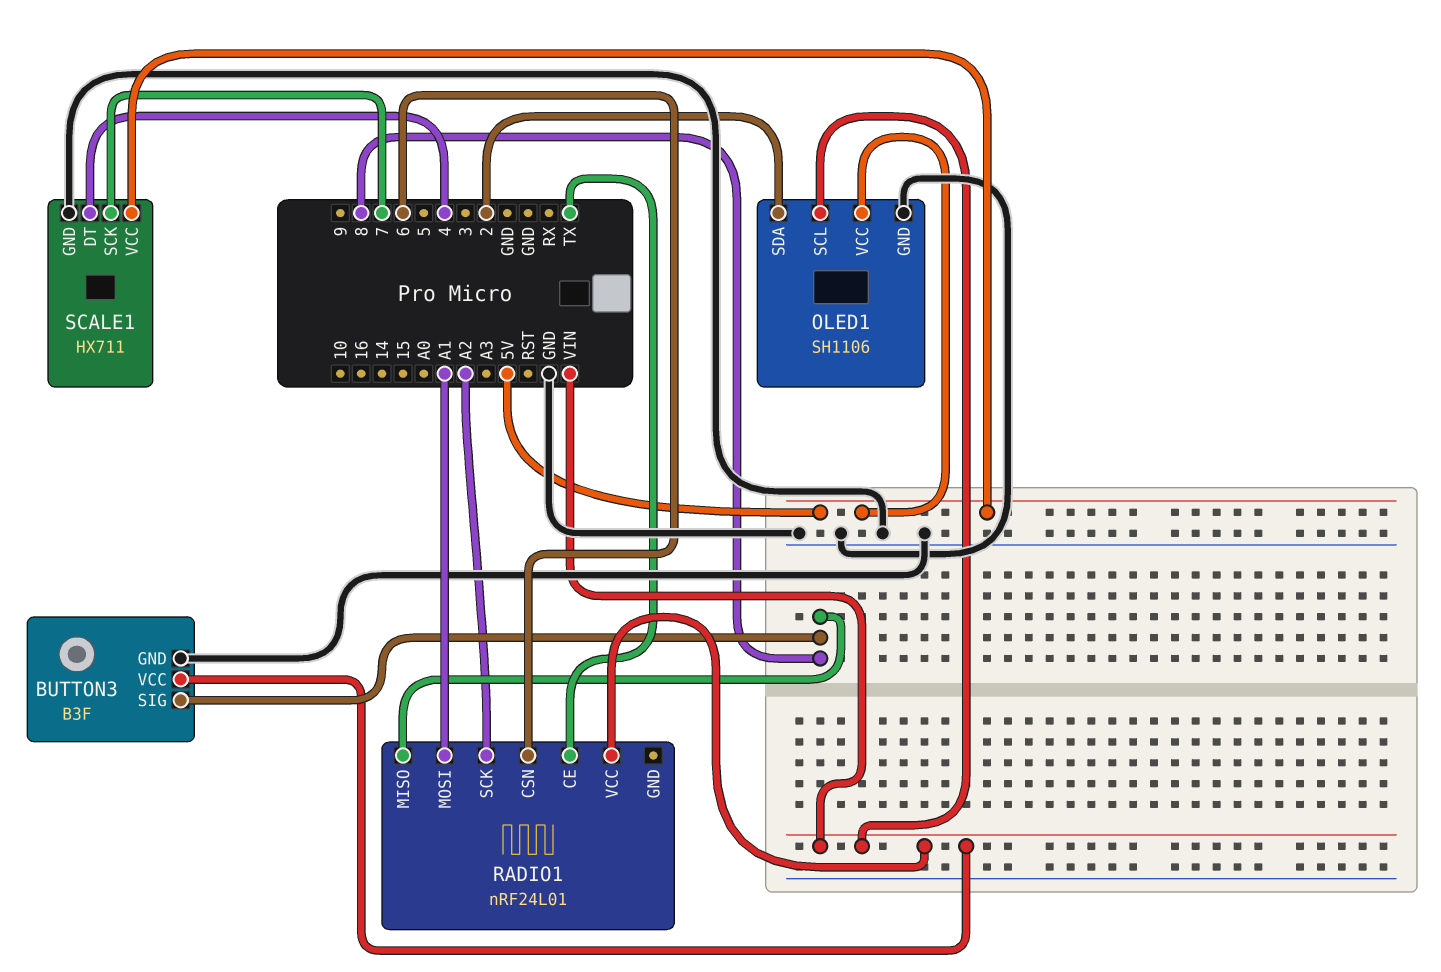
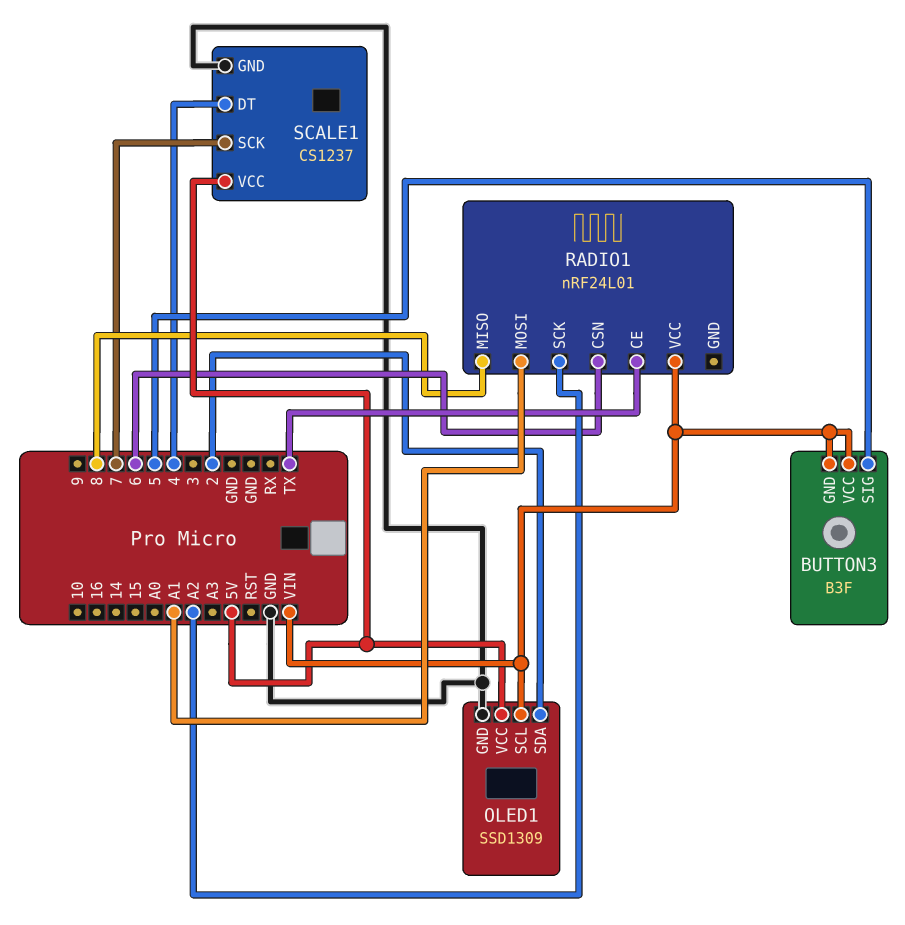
BUTTON3 pin GND: GND -> VIN
BUTTON3 pin SIG: 8 -> 5
OLED1: SH1106 -> SSD1309
SCALE1: HX711 -> CS1237

